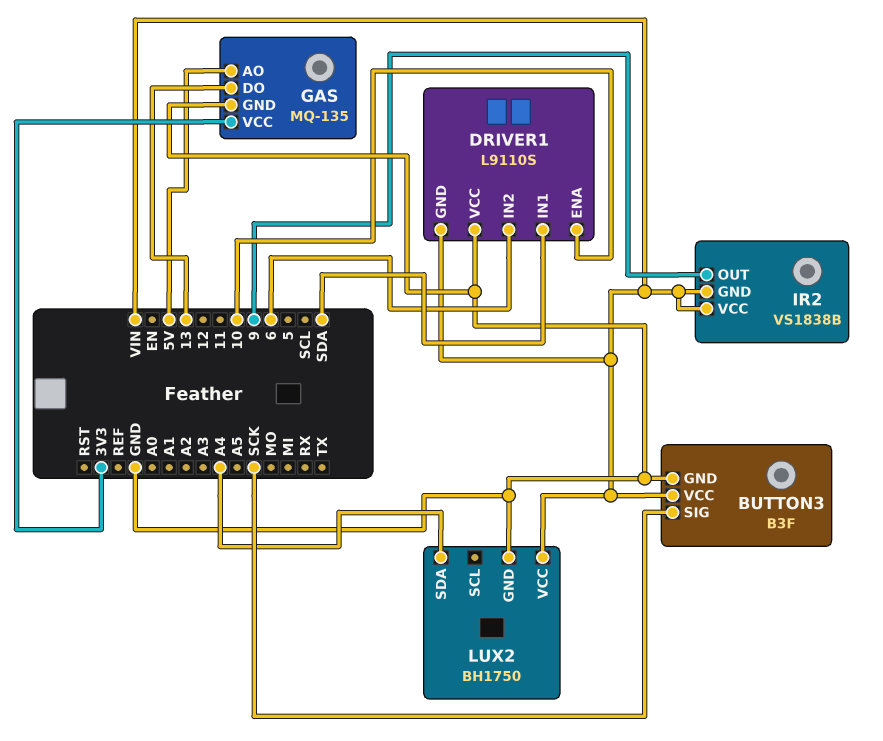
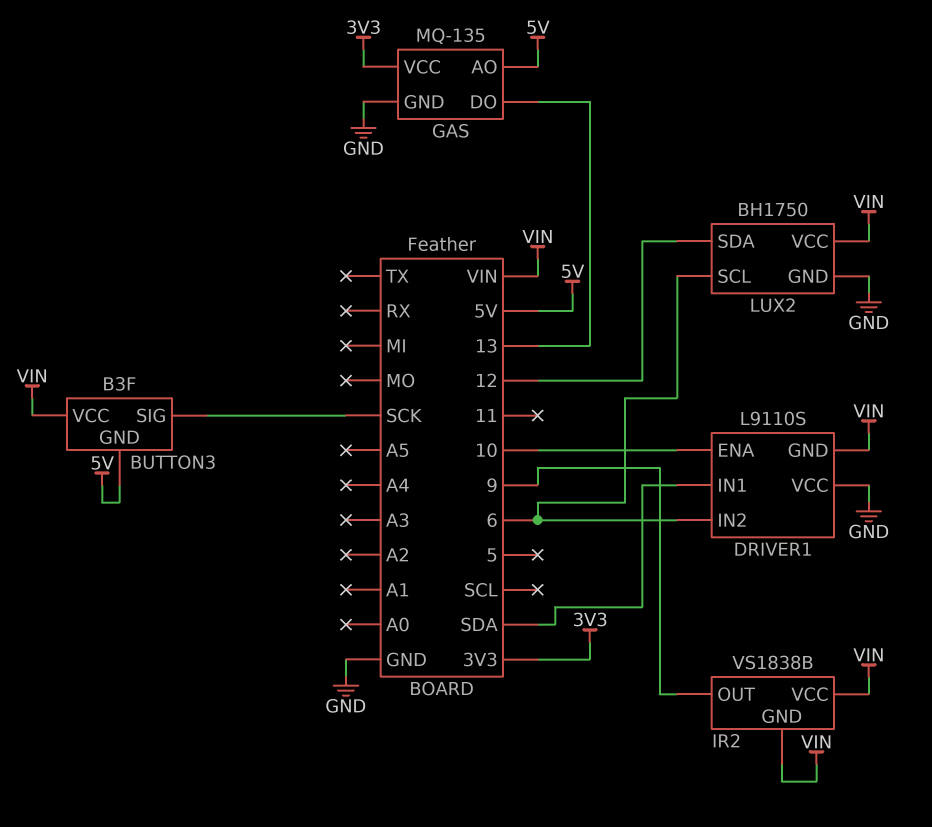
BUTTON3 pin GND: GND -> 5V
LUX2 pin SCL: none -> 6
LUX2 pin SDA: A4 -> 12

